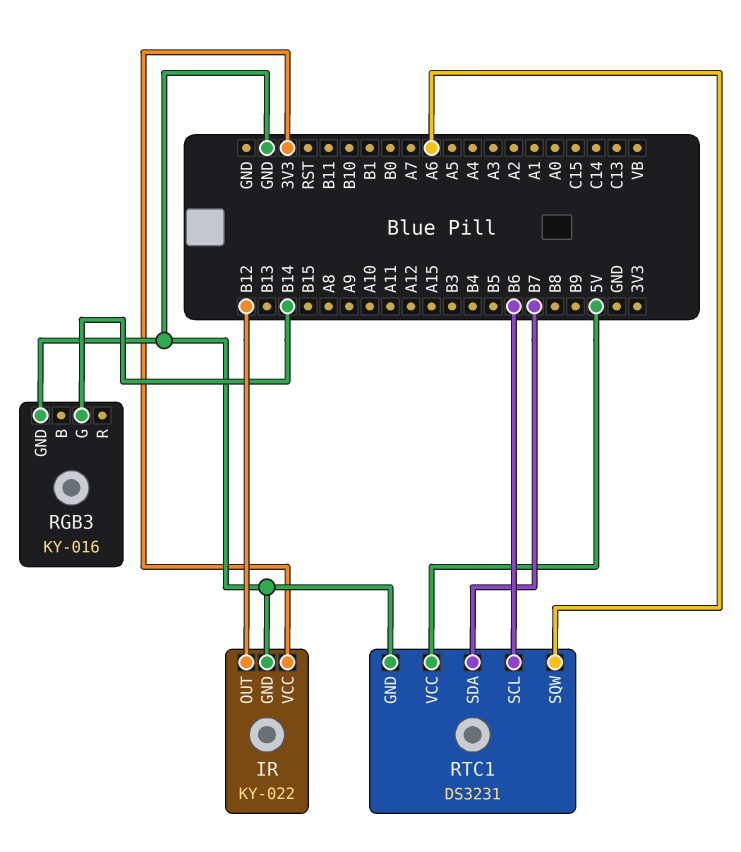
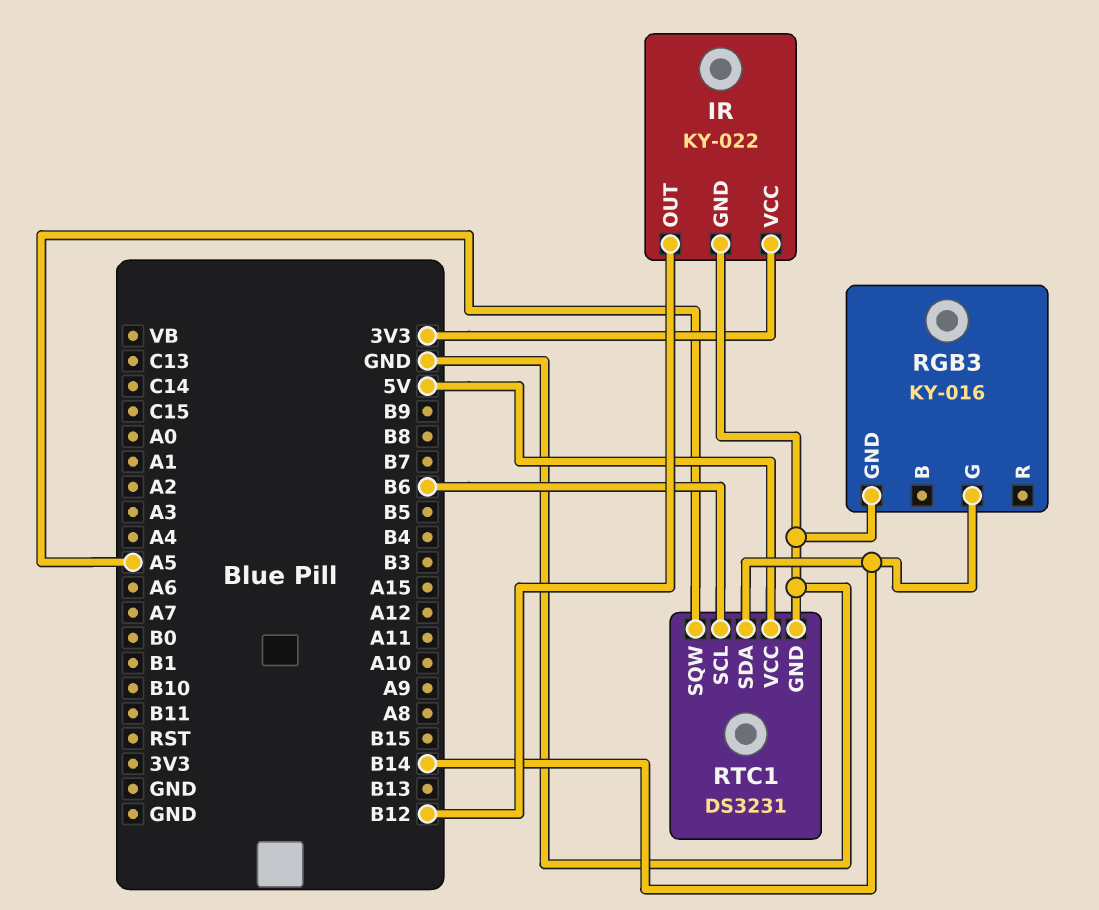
RTC1 pin SDA: B7 -> B14
RTC1 pin SQW: A6 -> A5

